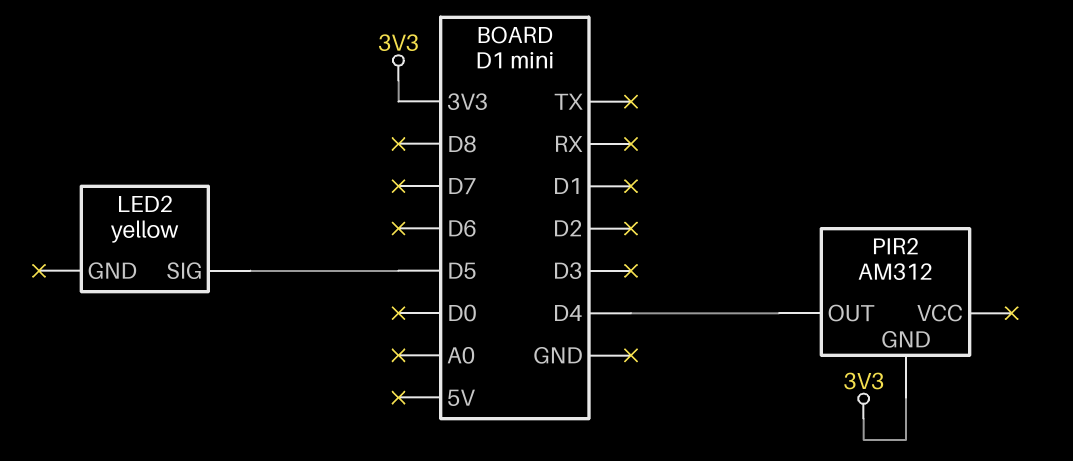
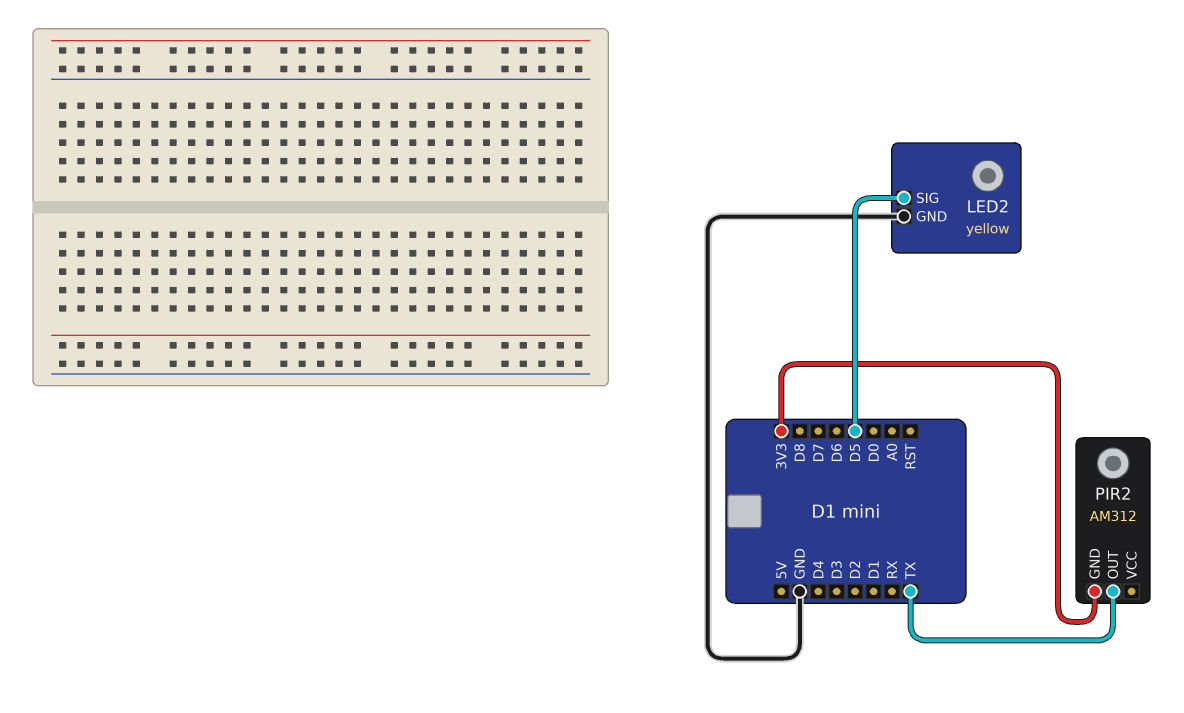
LED2 pin GND: none -> GND
PIR2 pin OUT: D4 -> TX

